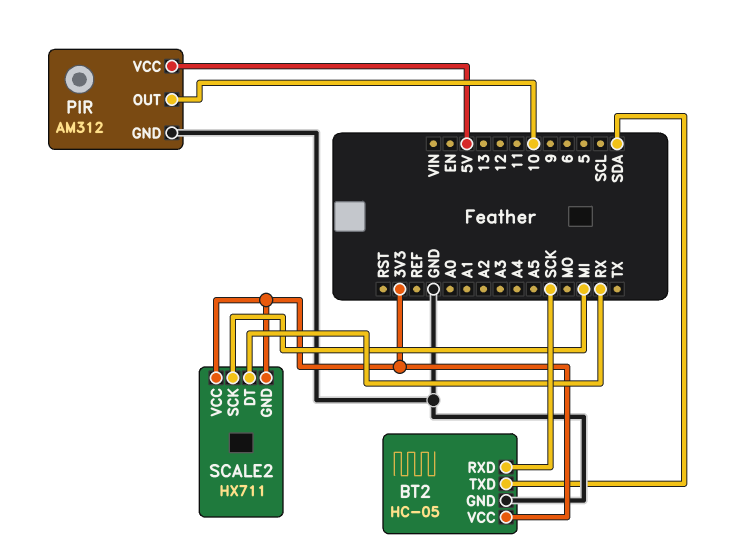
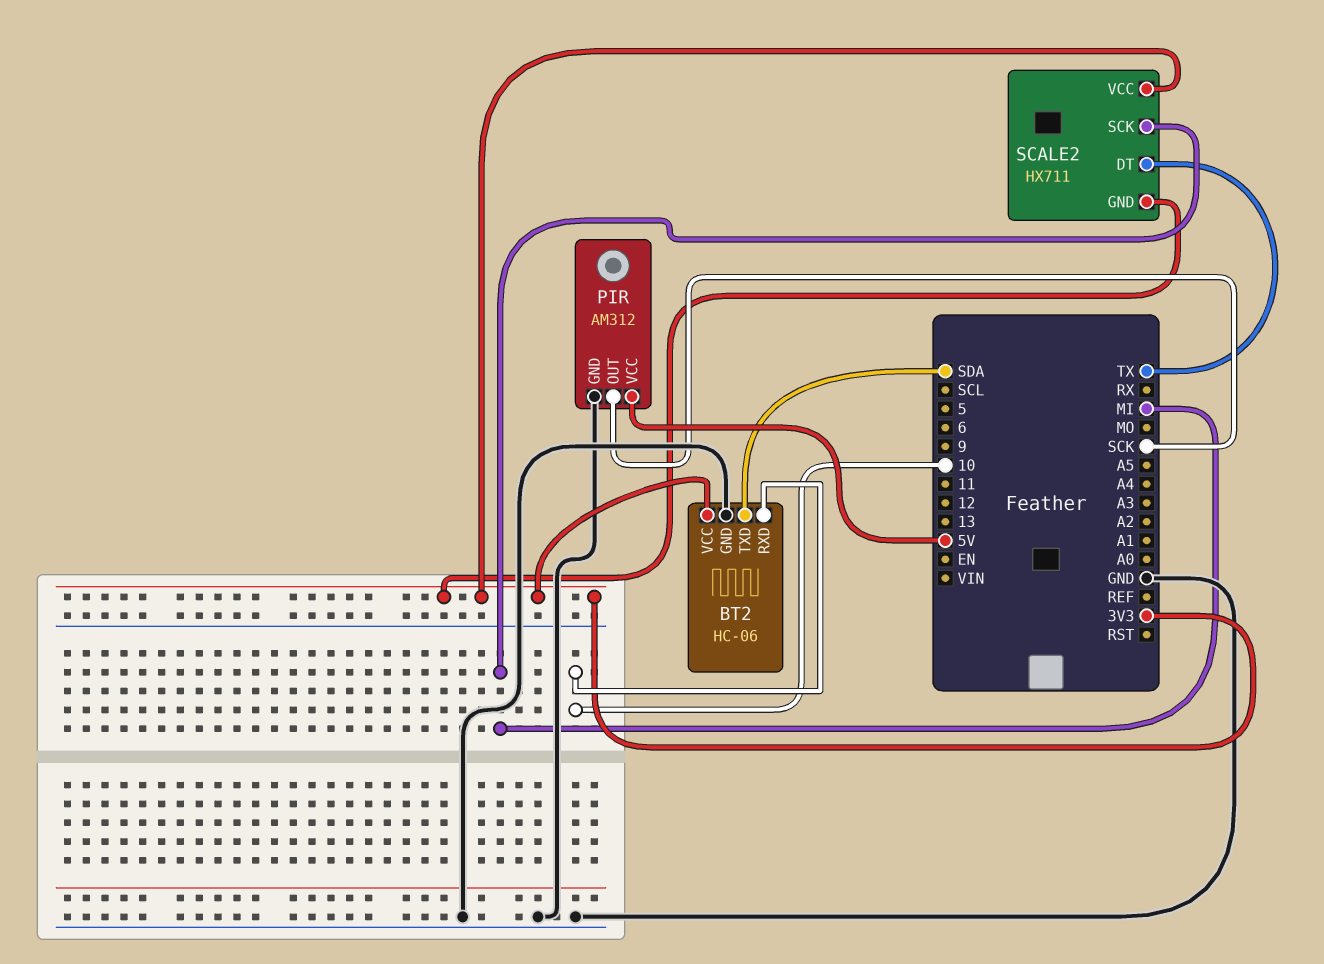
BT2: HC-05 -> HC-06
BT2 pin RXD: SCK -> 10
PIR pin OUT: 10 -> SCK
SCALE2 pin DT: RX -> TX

